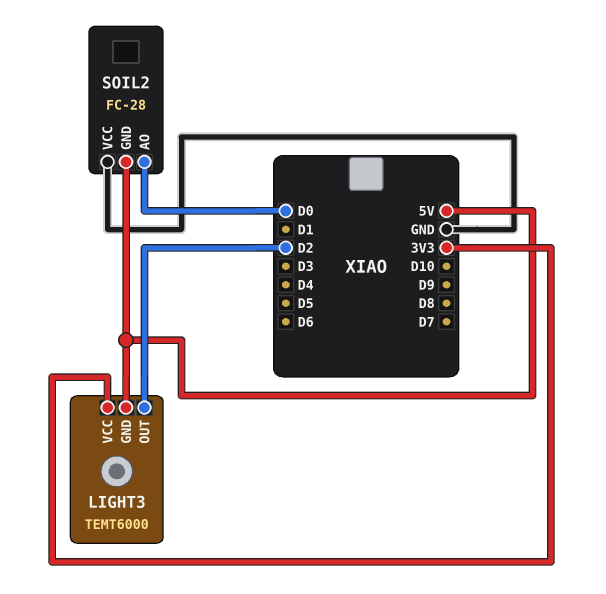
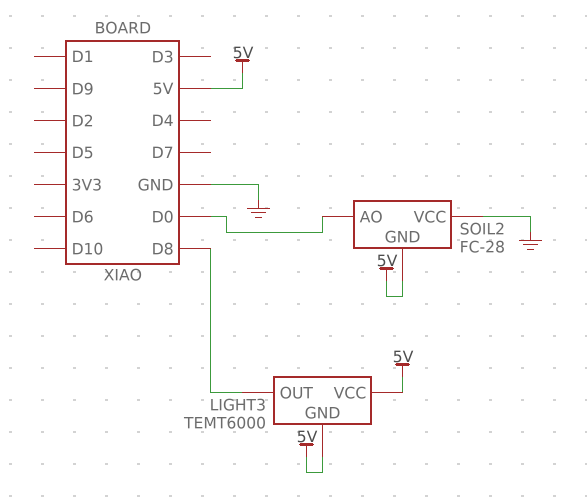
LIGHT3 pin OUT: D2 -> D8
LIGHT3 pin VCC: 3V3 -> 5V

